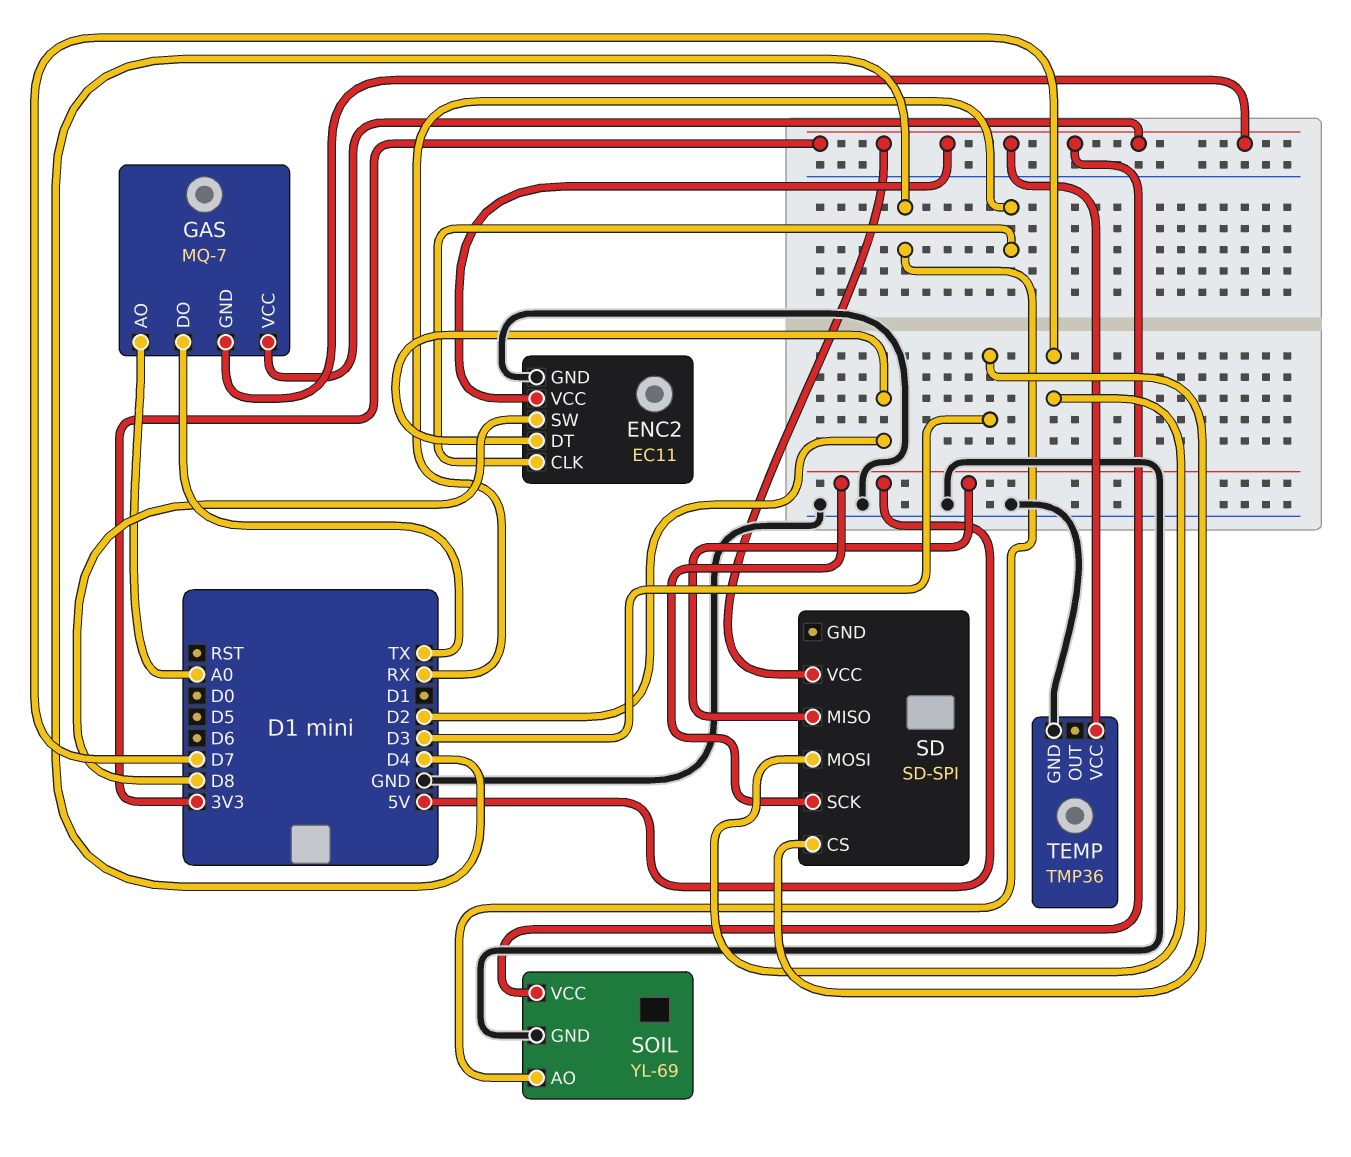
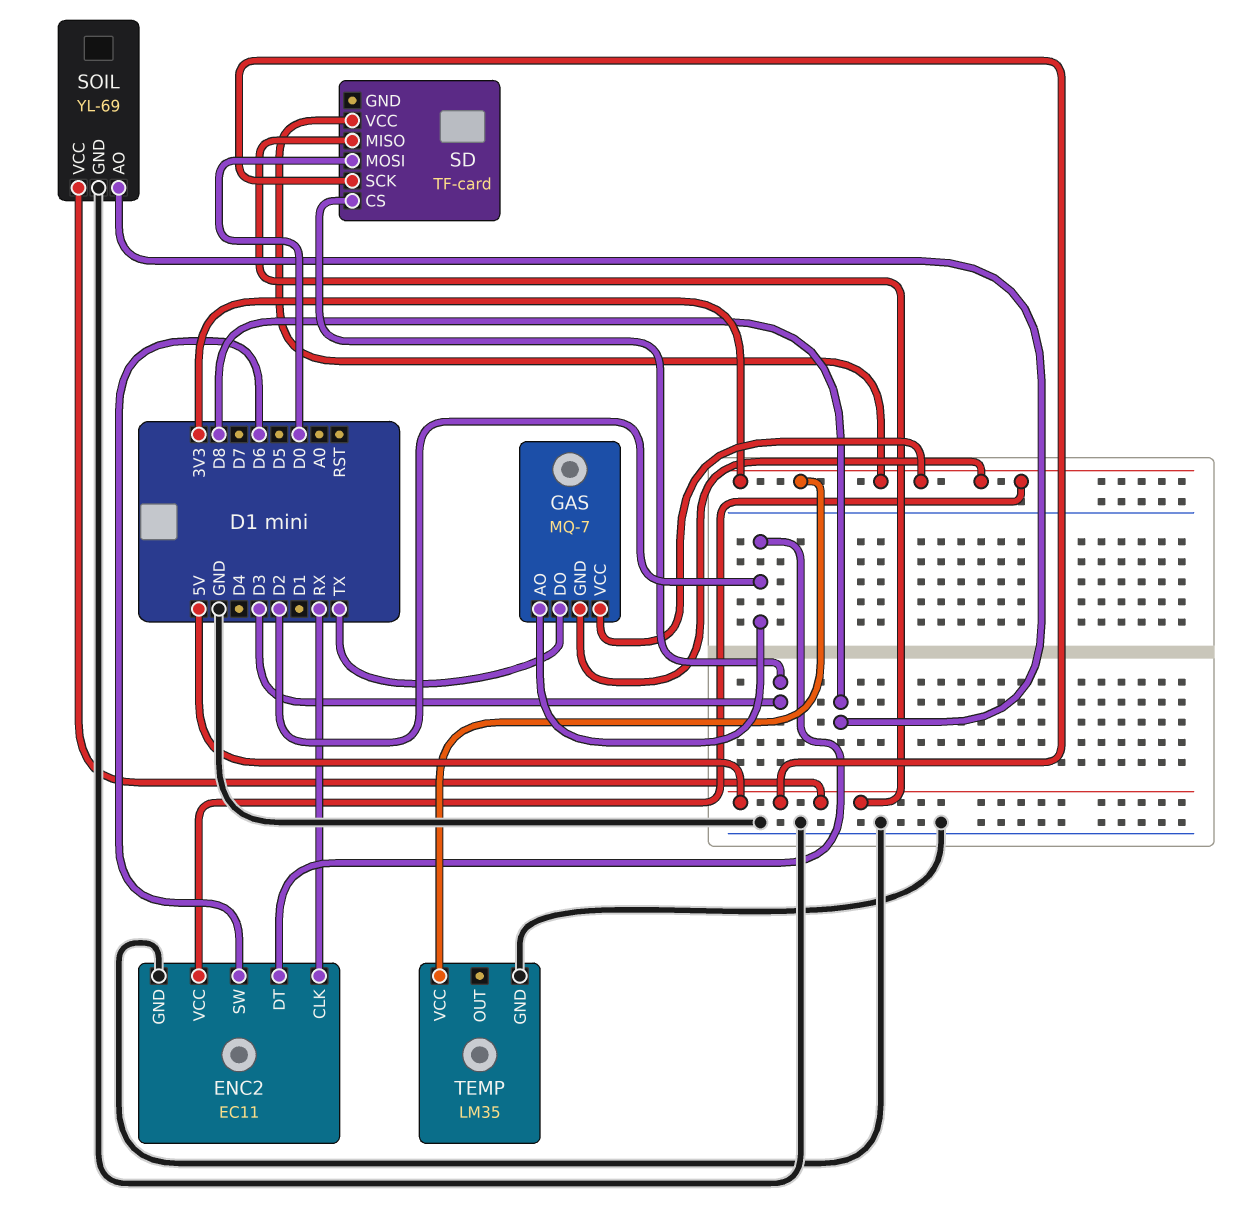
ENC2 pin SW: D8 -> D6
GAS pin AO: A0 -> D2
SD: SD-SPI -> TF-card
SD pin MOSI: D7 -> D0
SOIL pin AO: D4 -> D8
SOIL pin VCC: 3V3 -> 5V
TEMP: TMP36 -> LM35

